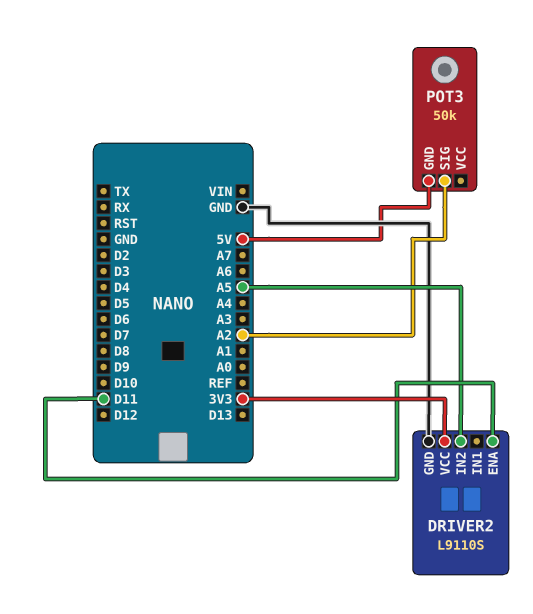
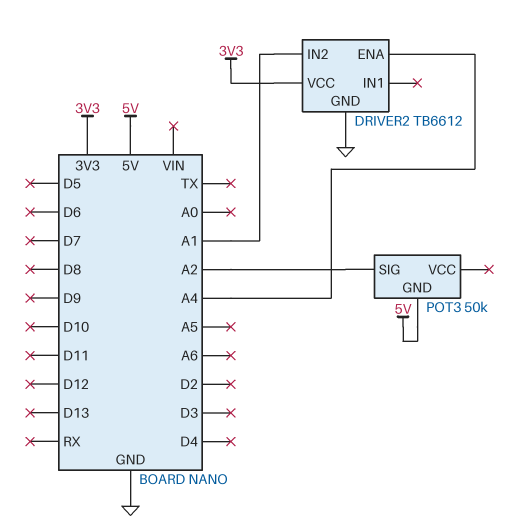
DRIVER2: L9110S -> TB6612
DRIVER2 pin ENA: D11 -> A4
DRIVER2 pin IN2: A5 -> A1

